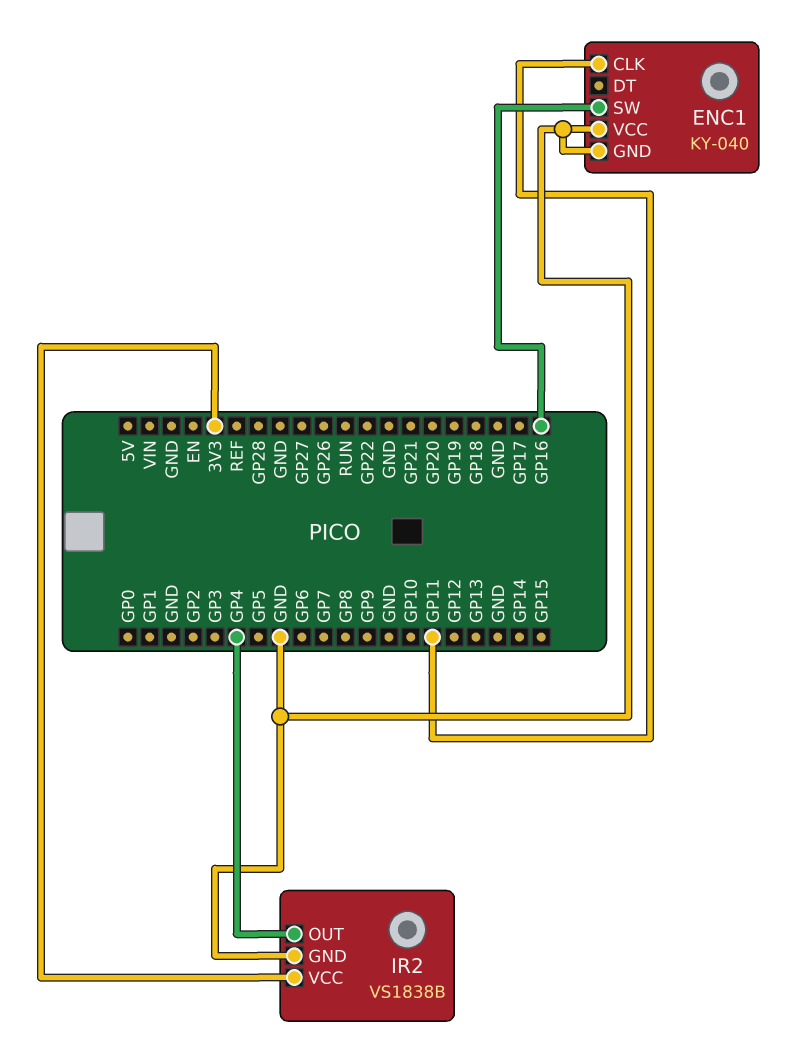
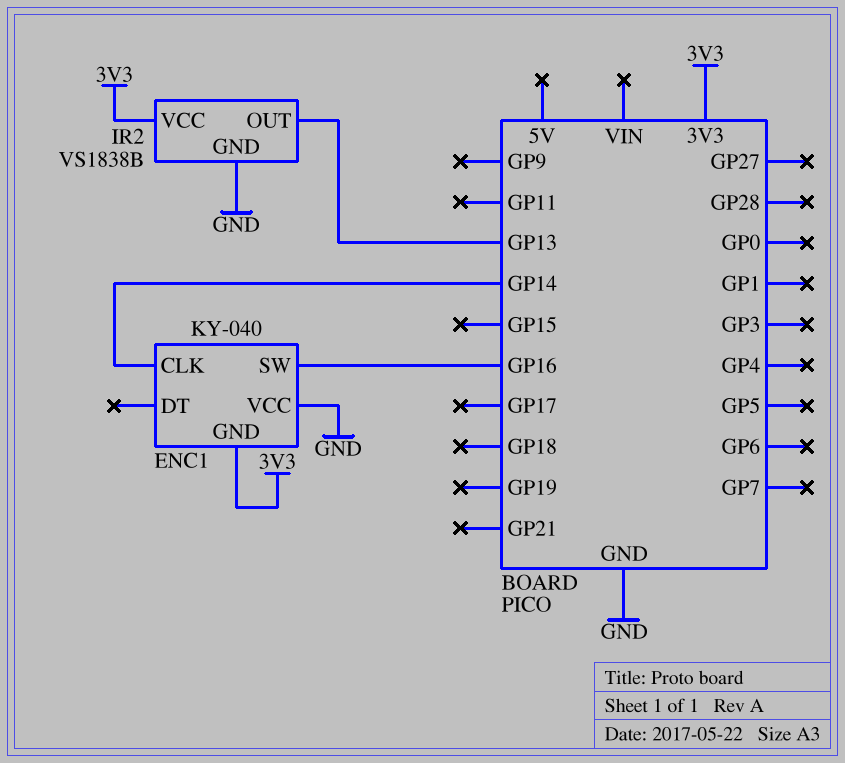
ENC1 pin CLK: GP11 -> GP14
ENC1 pin GND: GND -> 3V3
IR2 pin OUT: GP4 -> GP13

